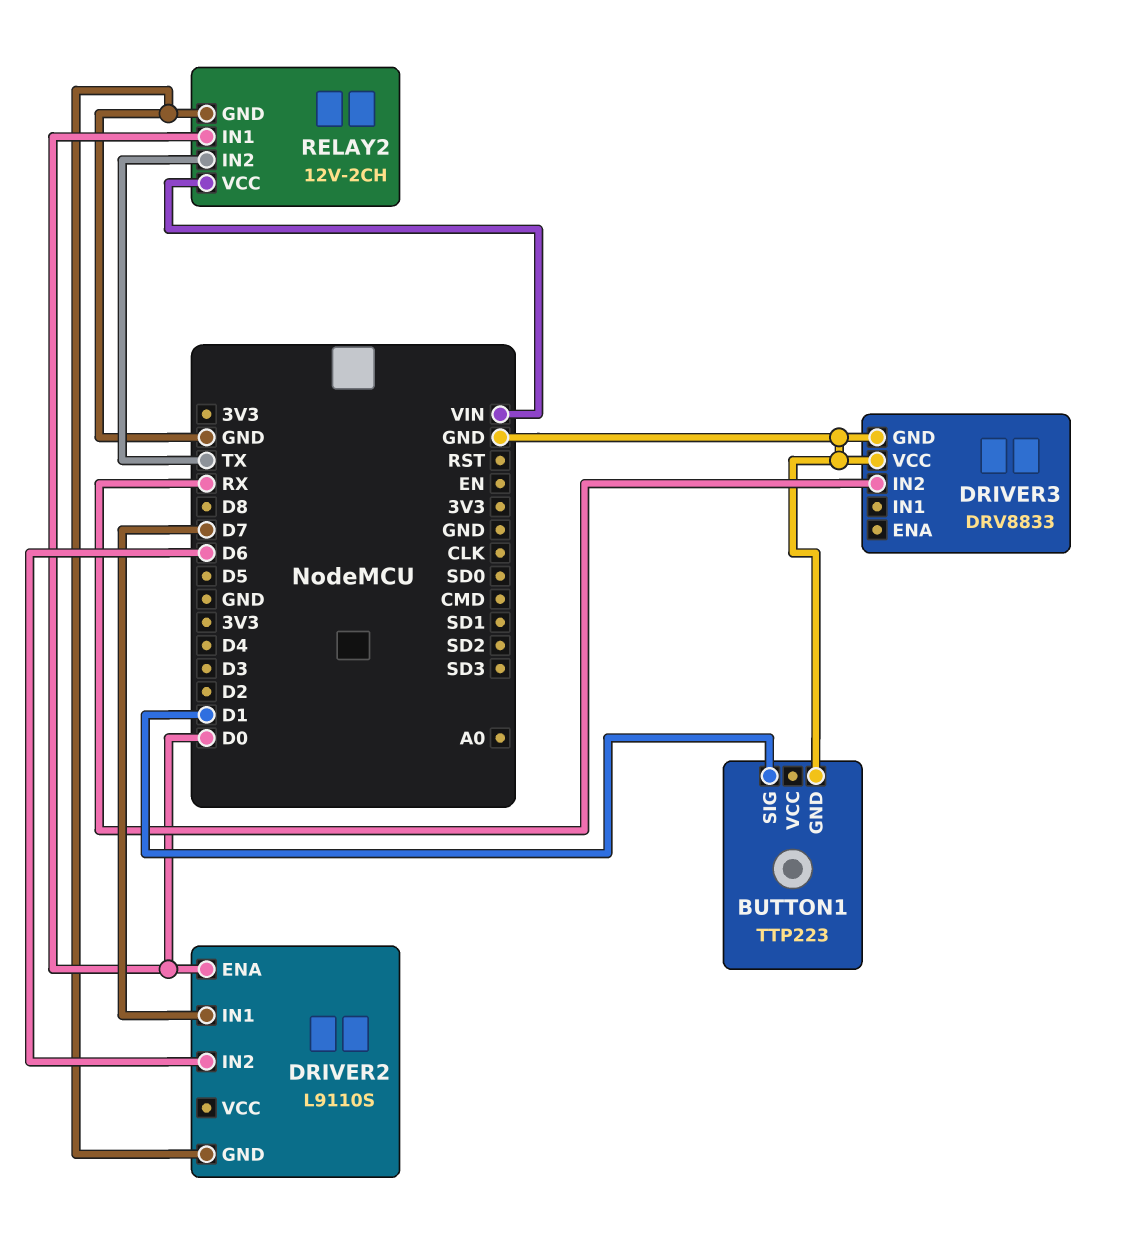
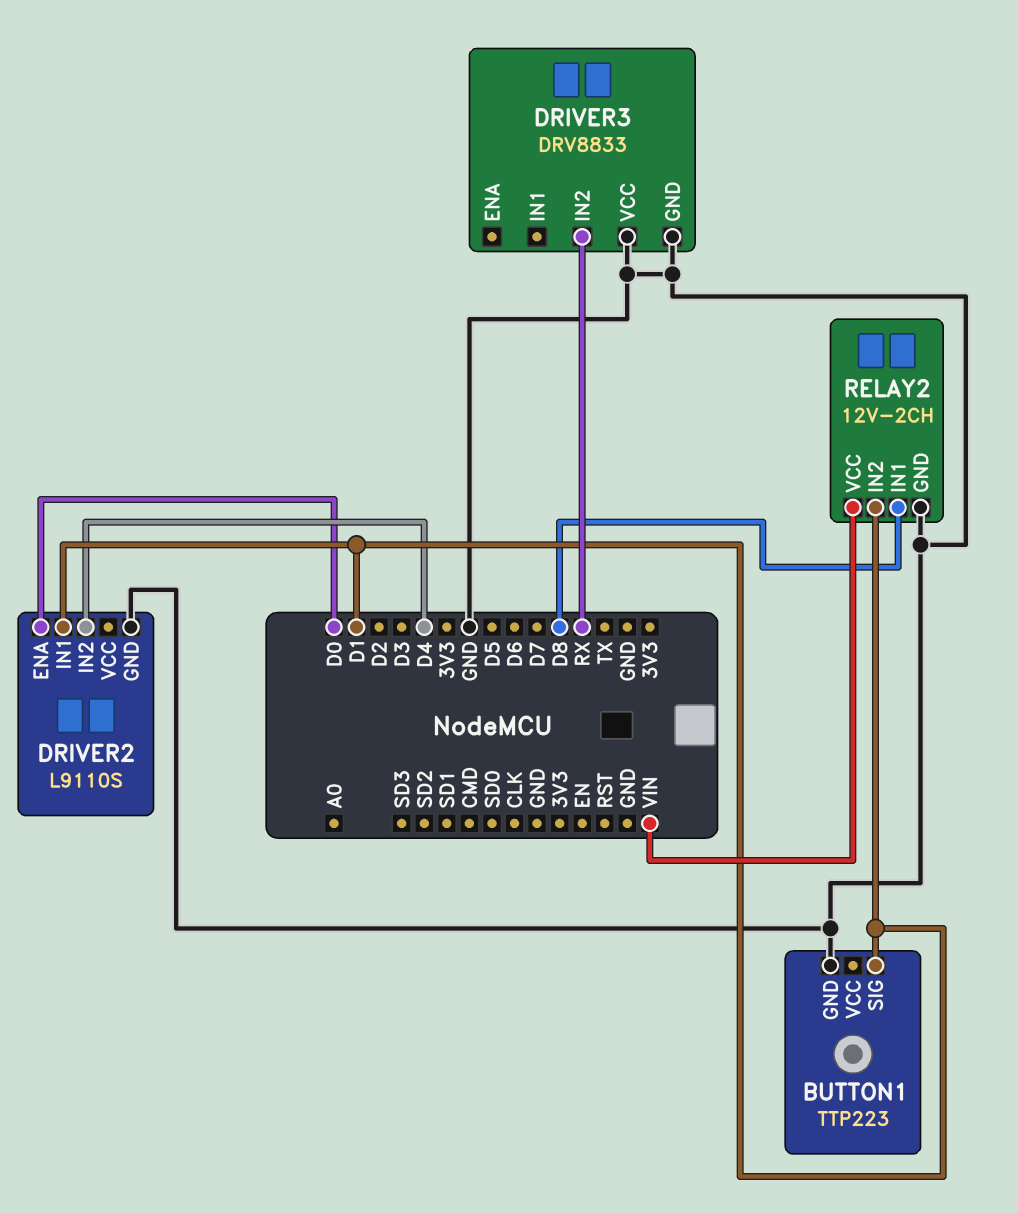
DRIVER2 pin IN1: D7 -> D1
DRIVER2 pin IN2: D6 -> D4
RELAY2 pin IN1: D0 -> D8
RELAY2 pin IN2: TX -> D1

